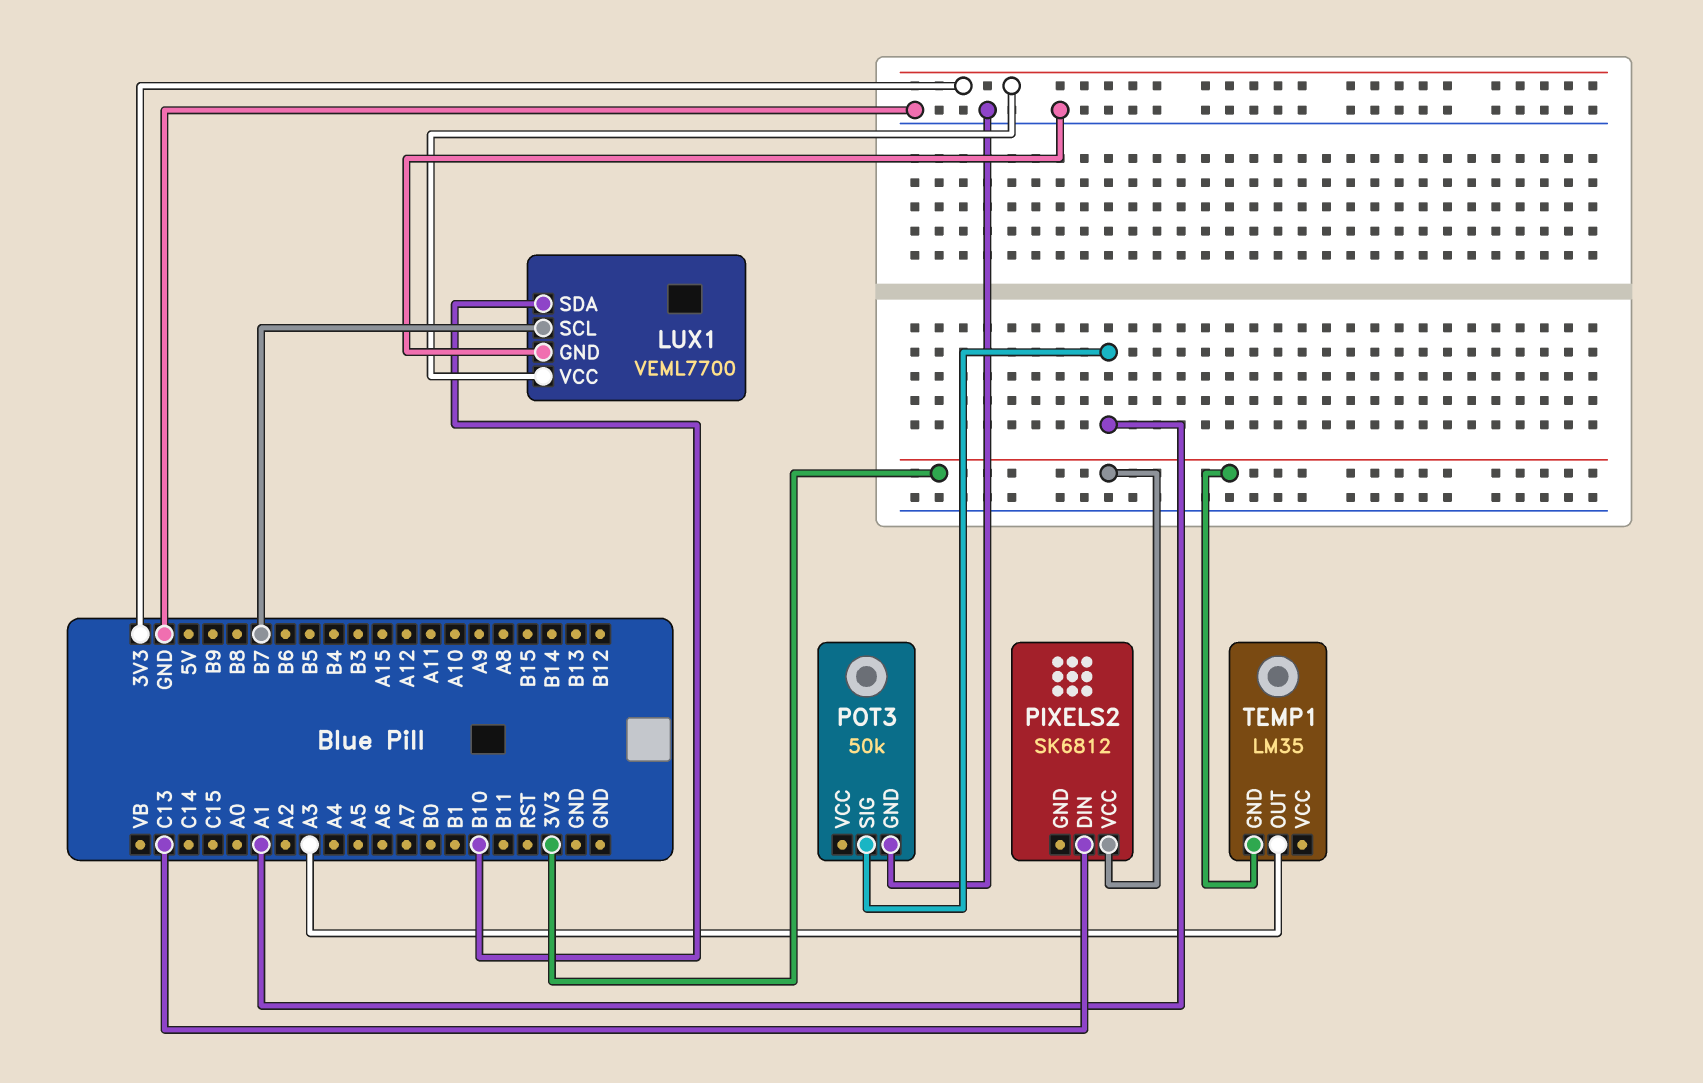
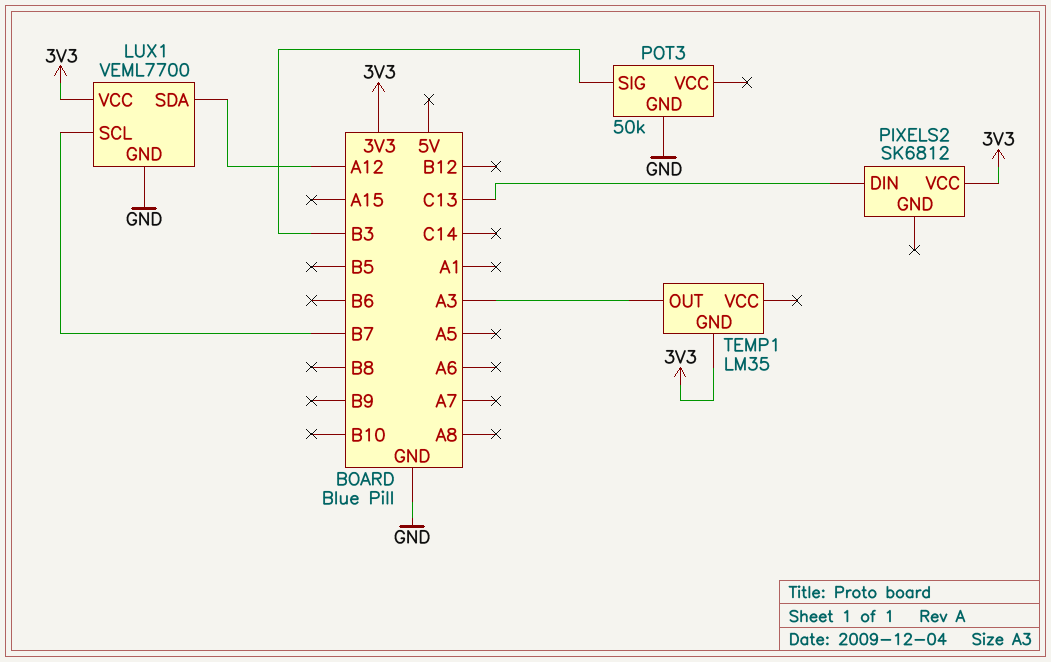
LUX1 pin SDA: B10 -> A12
POT3 pin SIG: A1 -> B3

